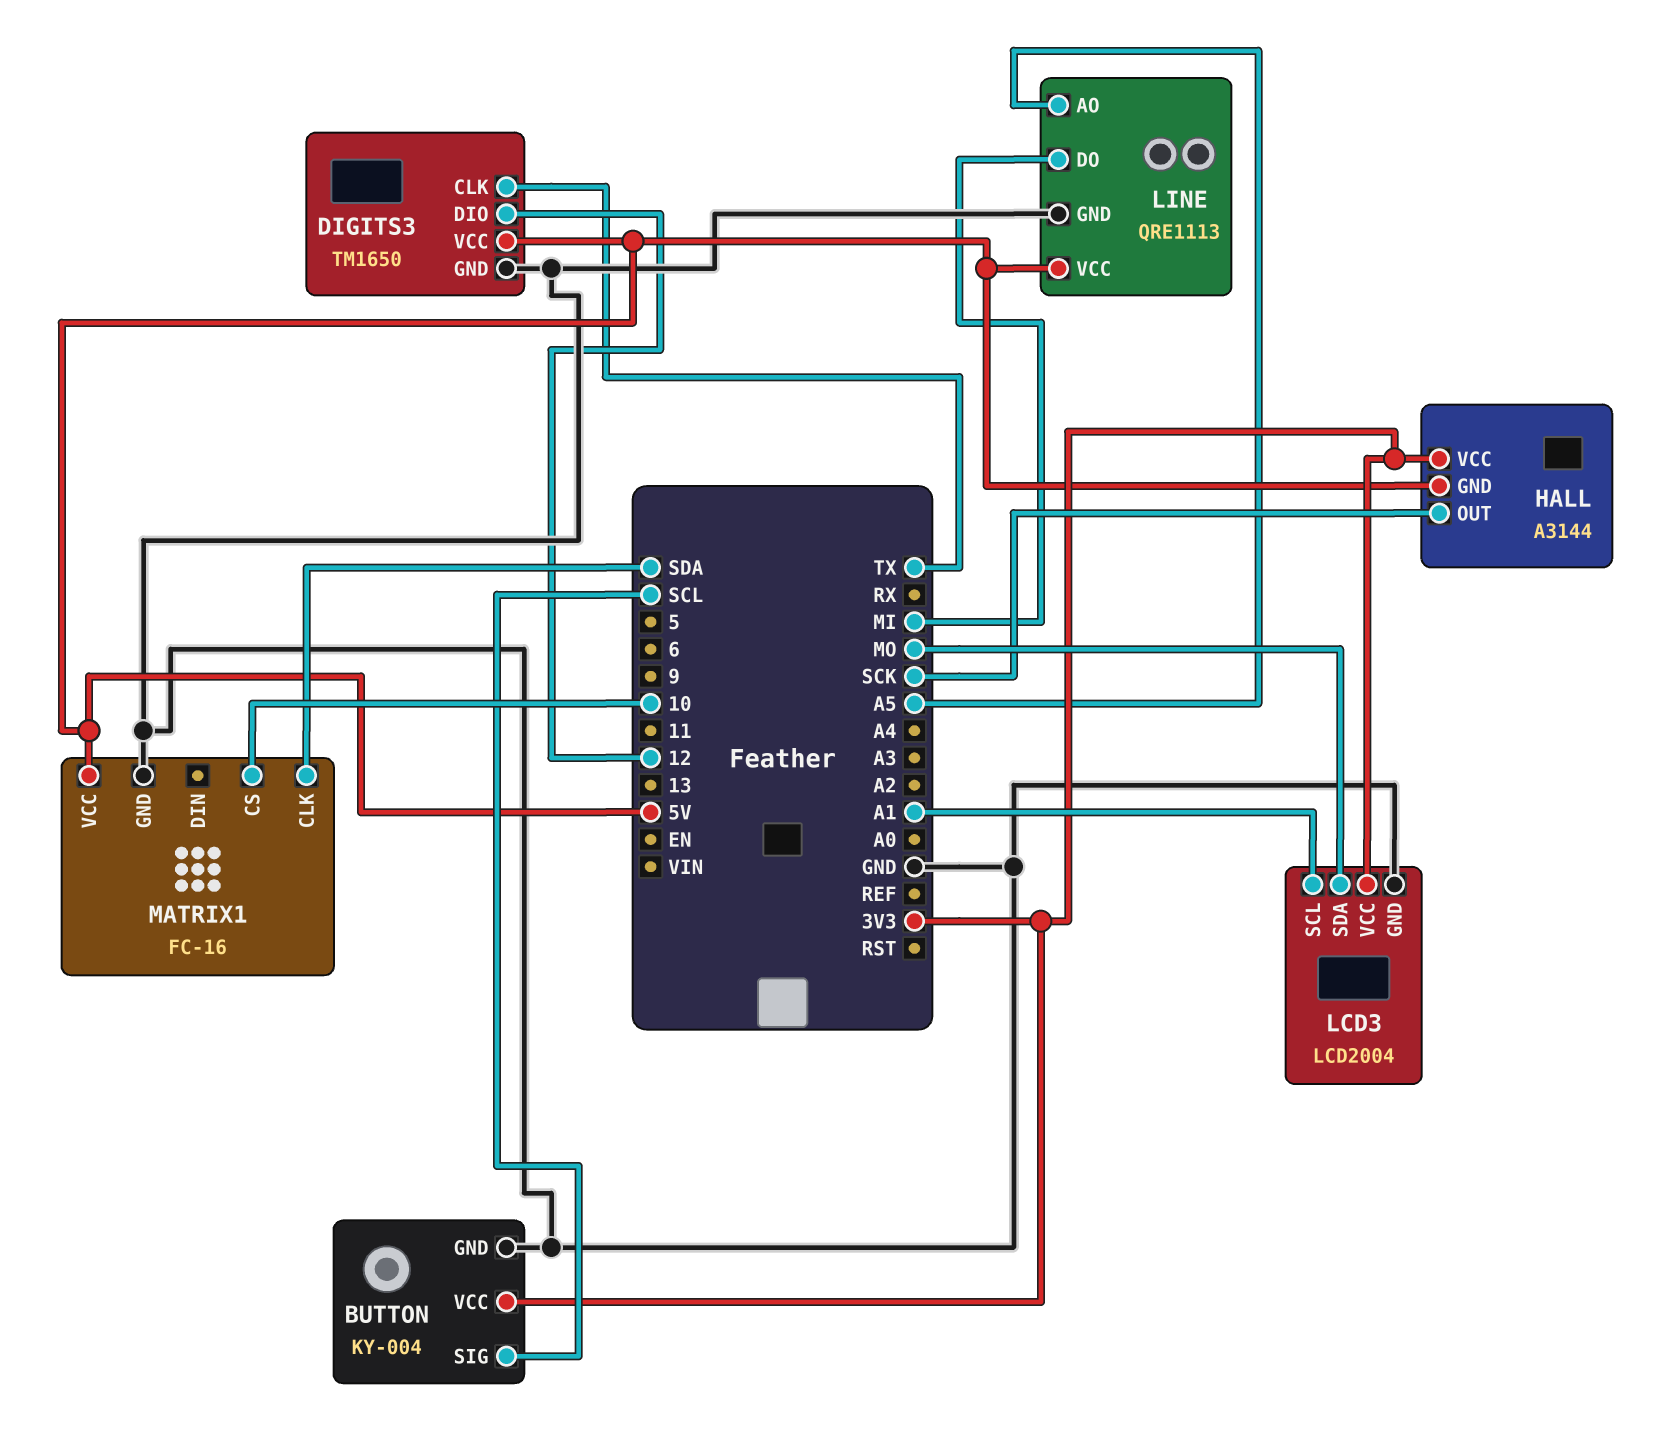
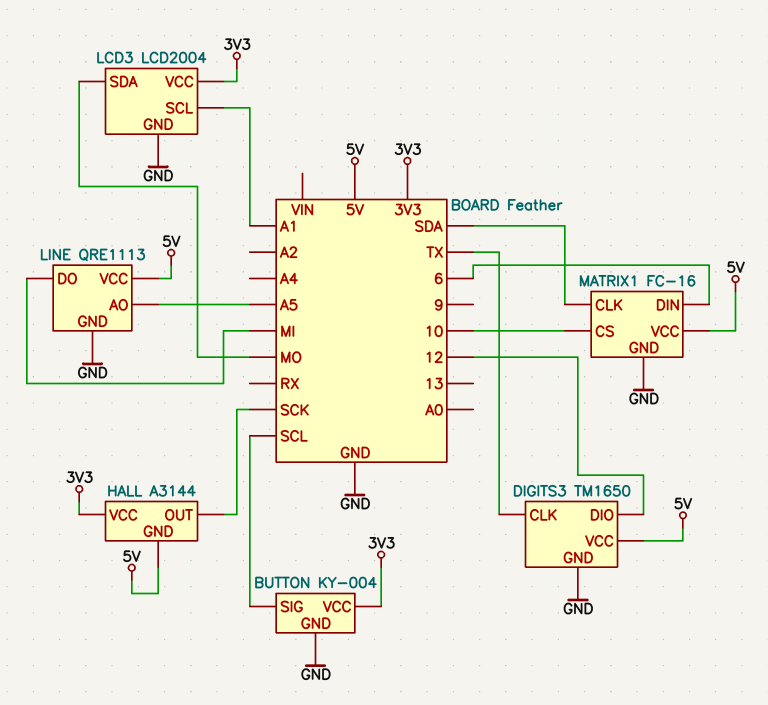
MATRIX1 pin DIN: none -> 6

